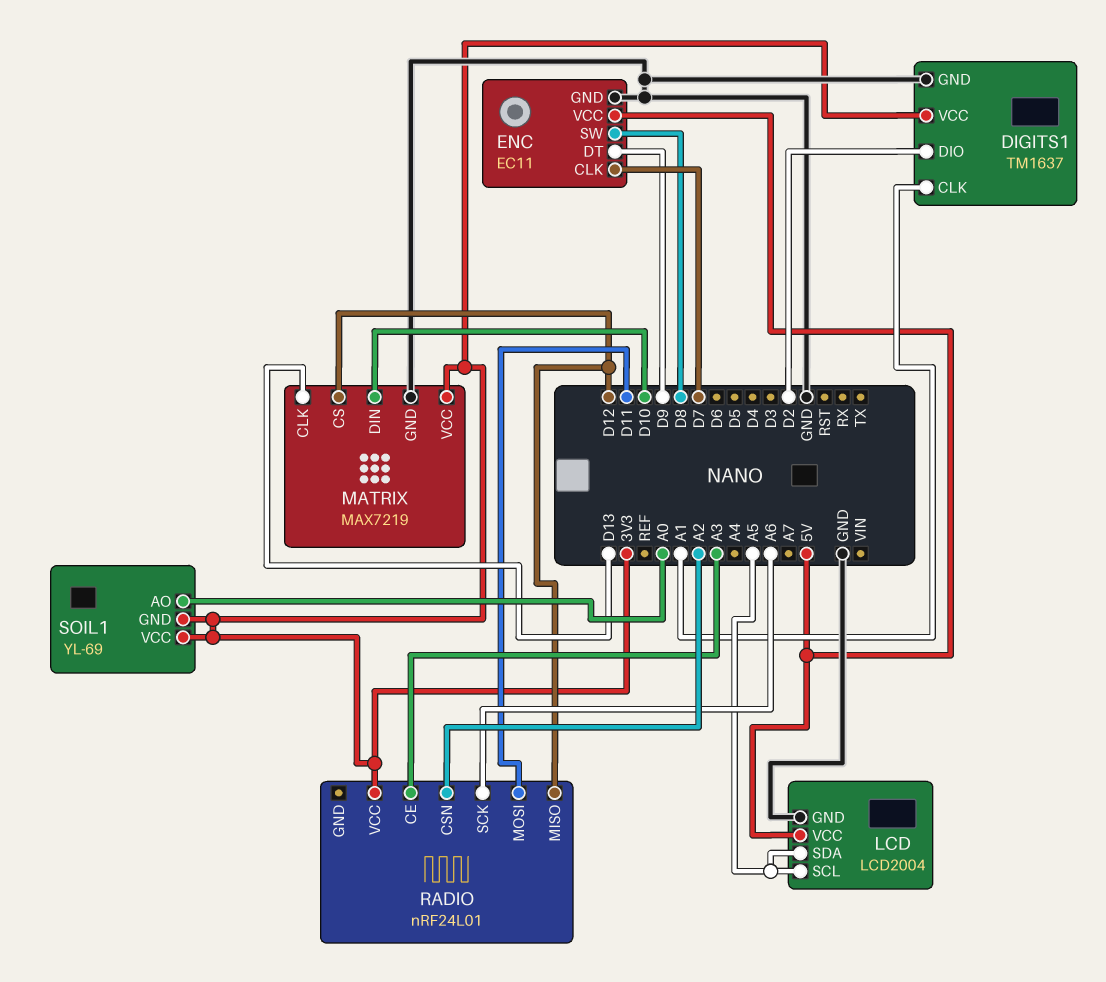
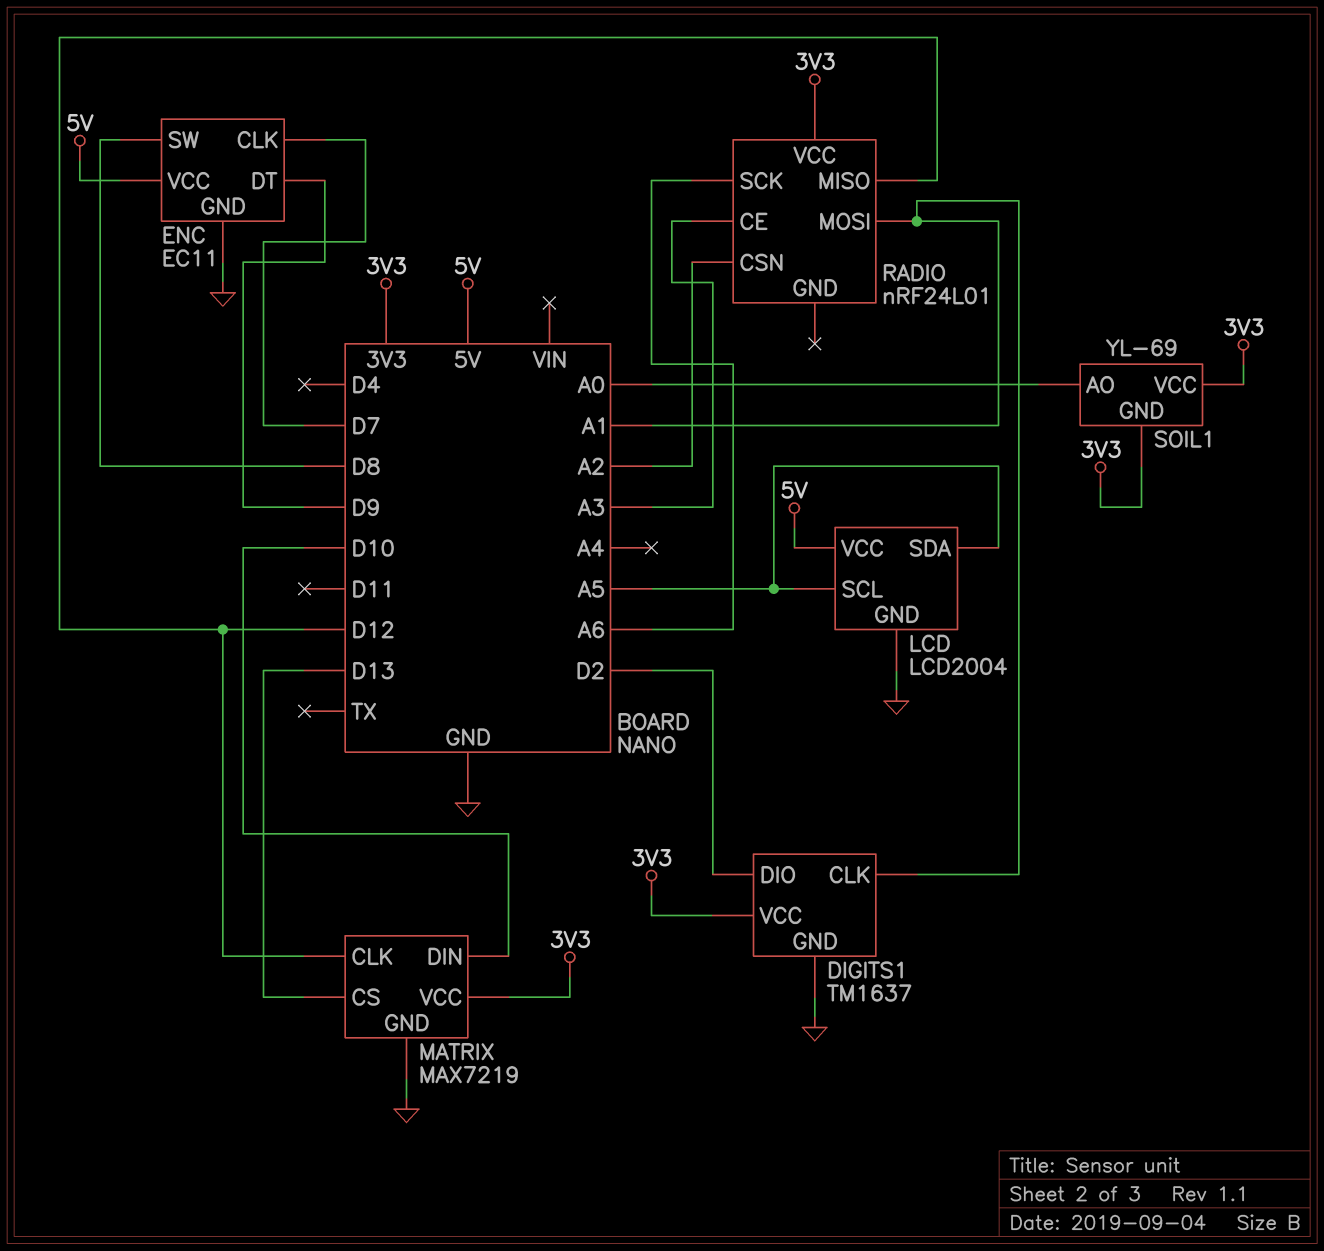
MATRIX pin CLK: D13 -> D12
MATRIX pin CS: D12 -> D13
RADIO pin MOSI: D11 -> A1

